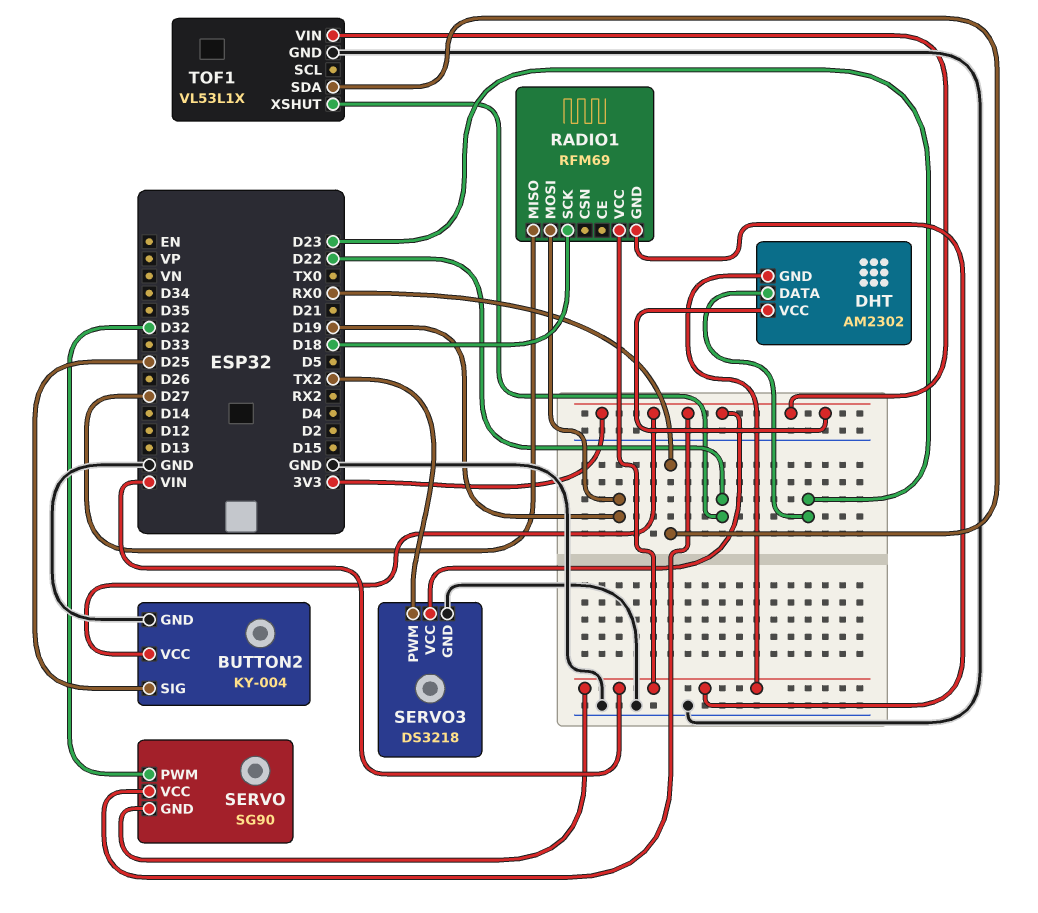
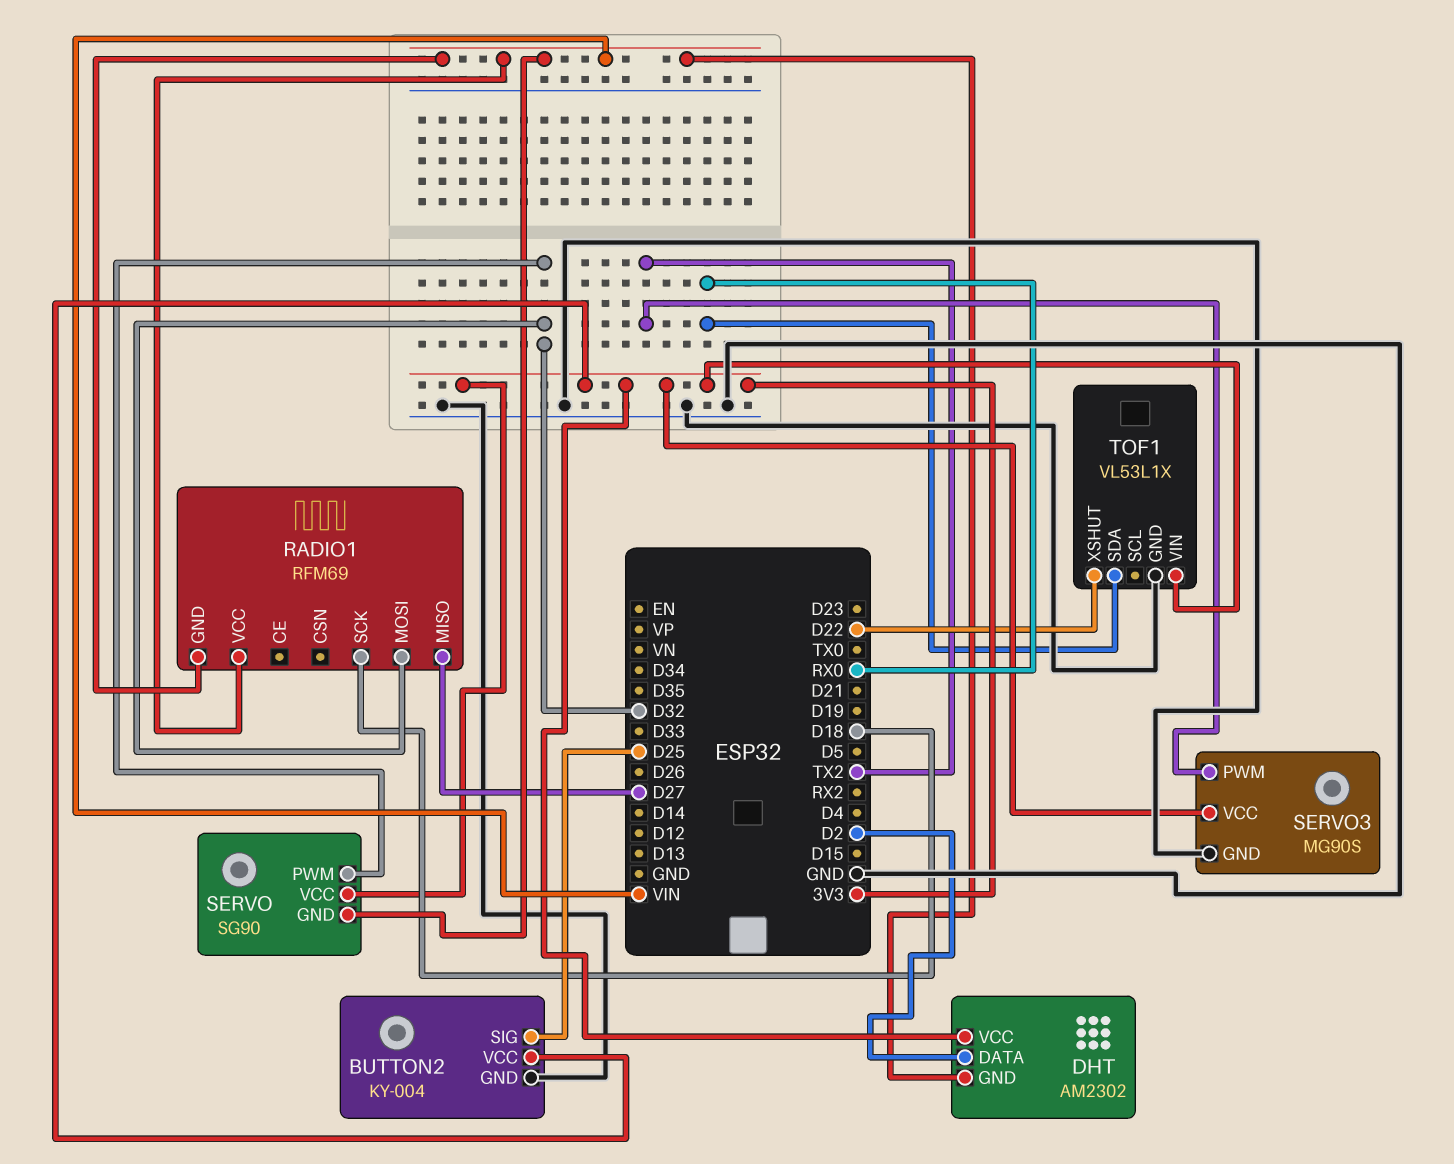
DHT pin DATA: D23 -> D2
RADIO1 pin MOSI: D19 -> D32
SERVO3: DS3218 -> MG90S

